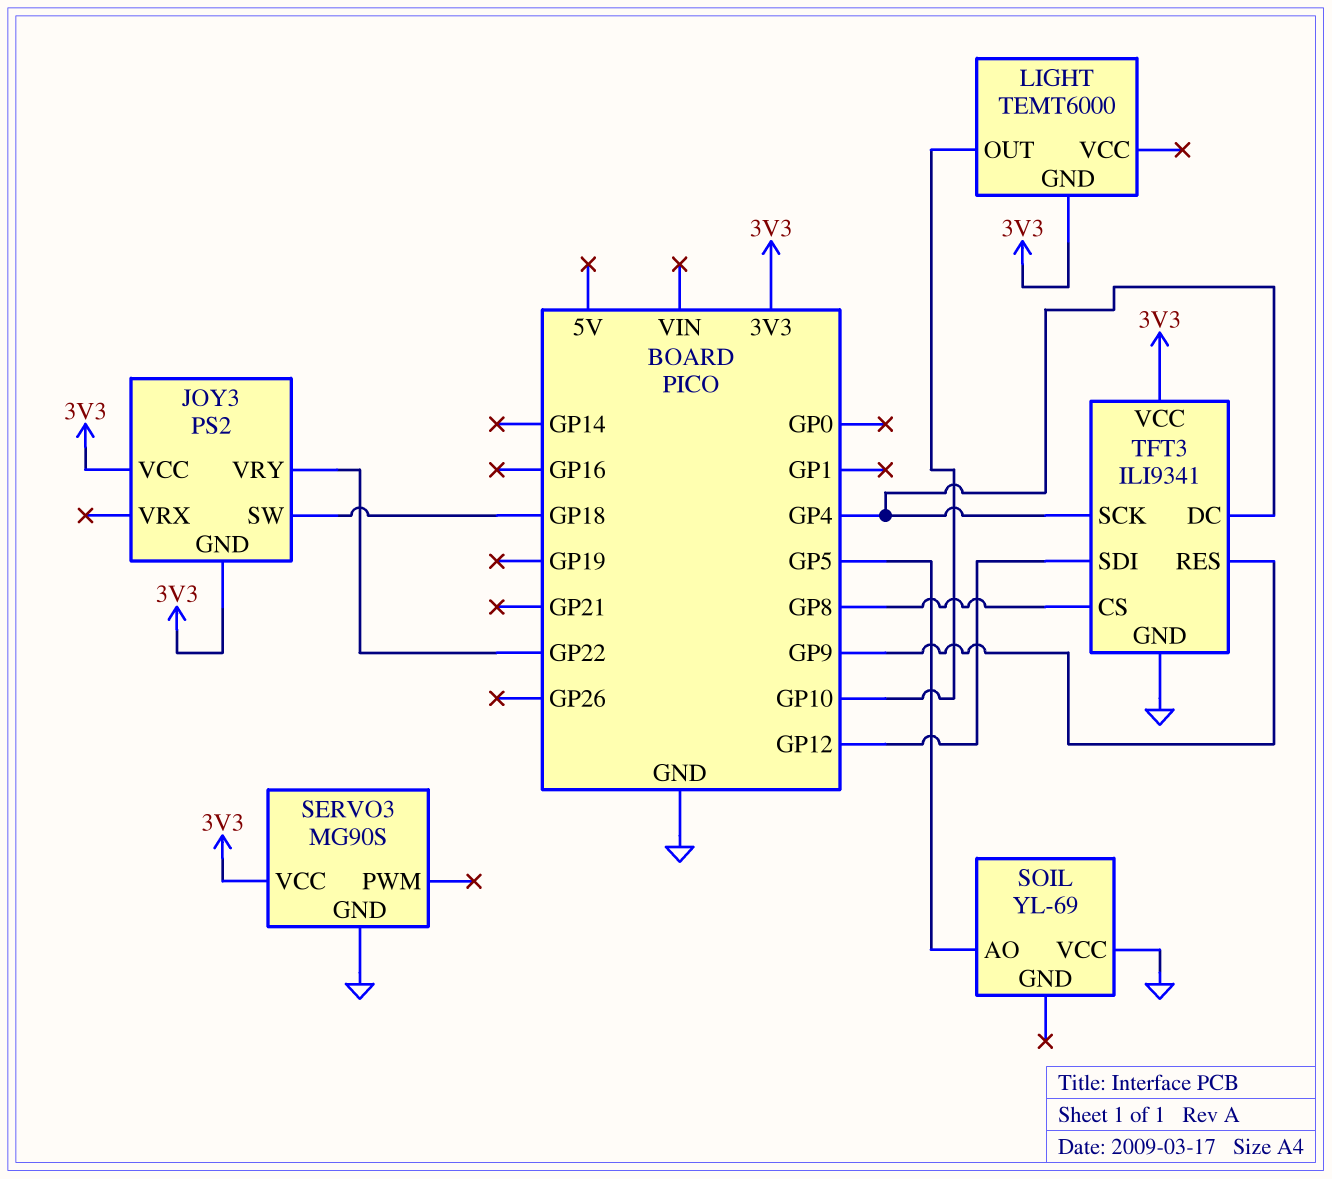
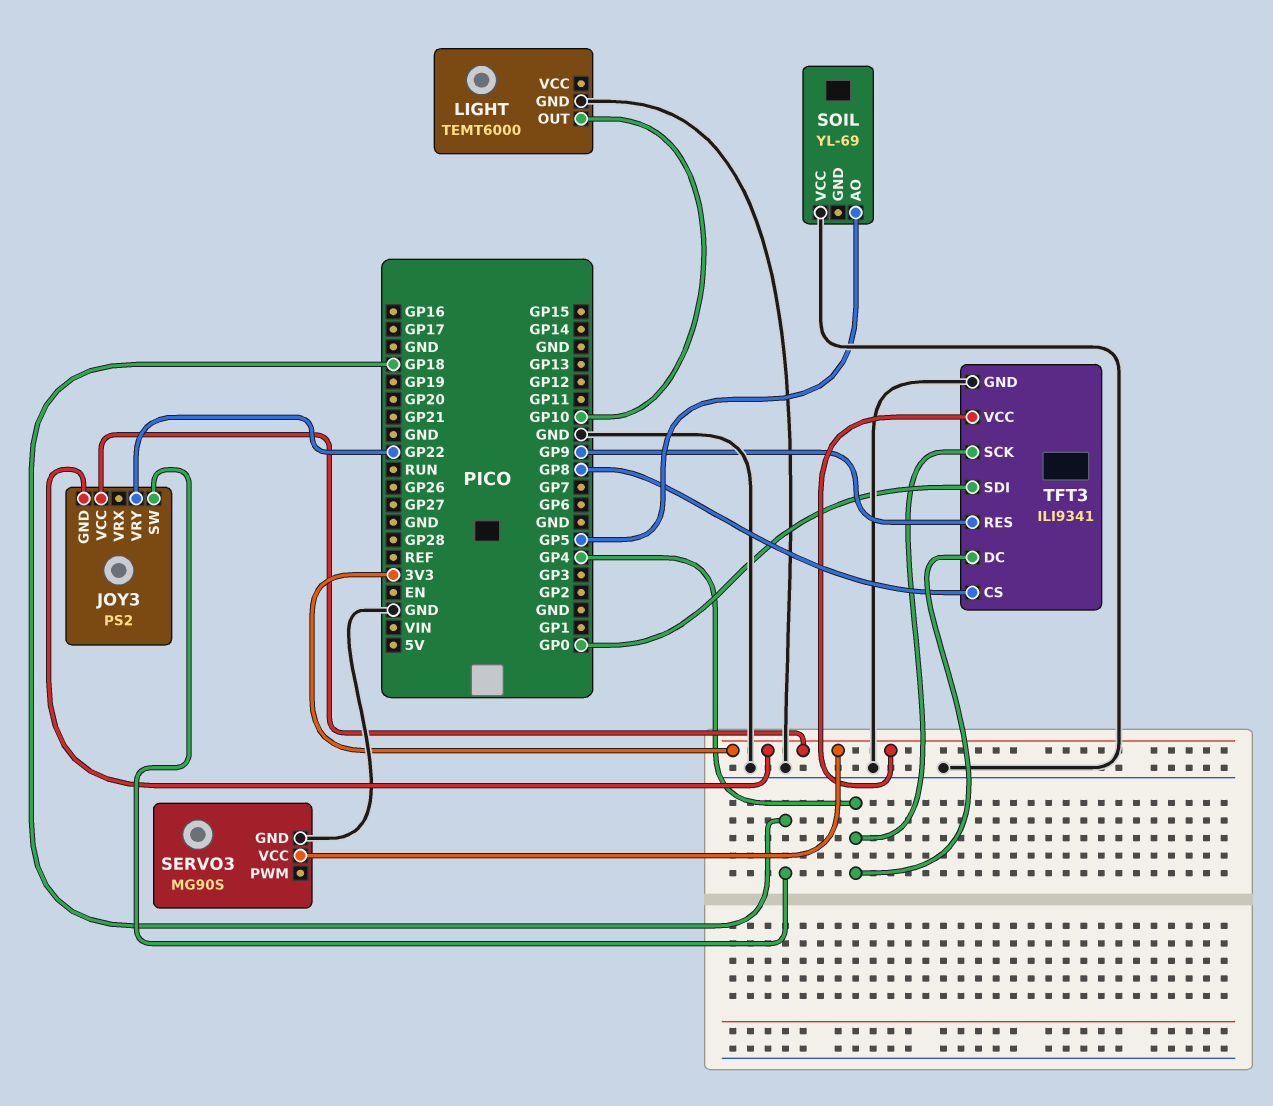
LIGHT pin GND: 3V3 -> GND
TFT3 pin SDI: GP12 -> GP0

